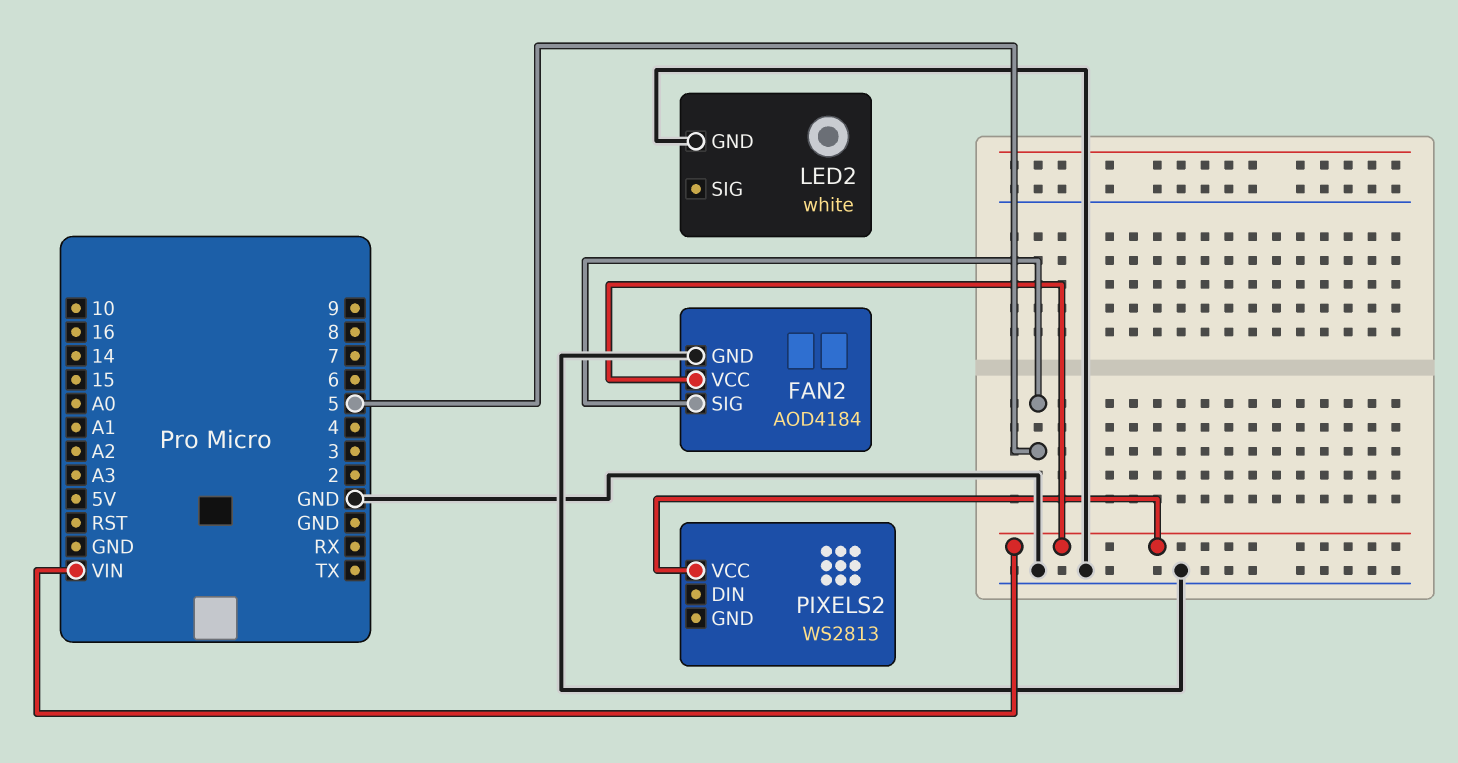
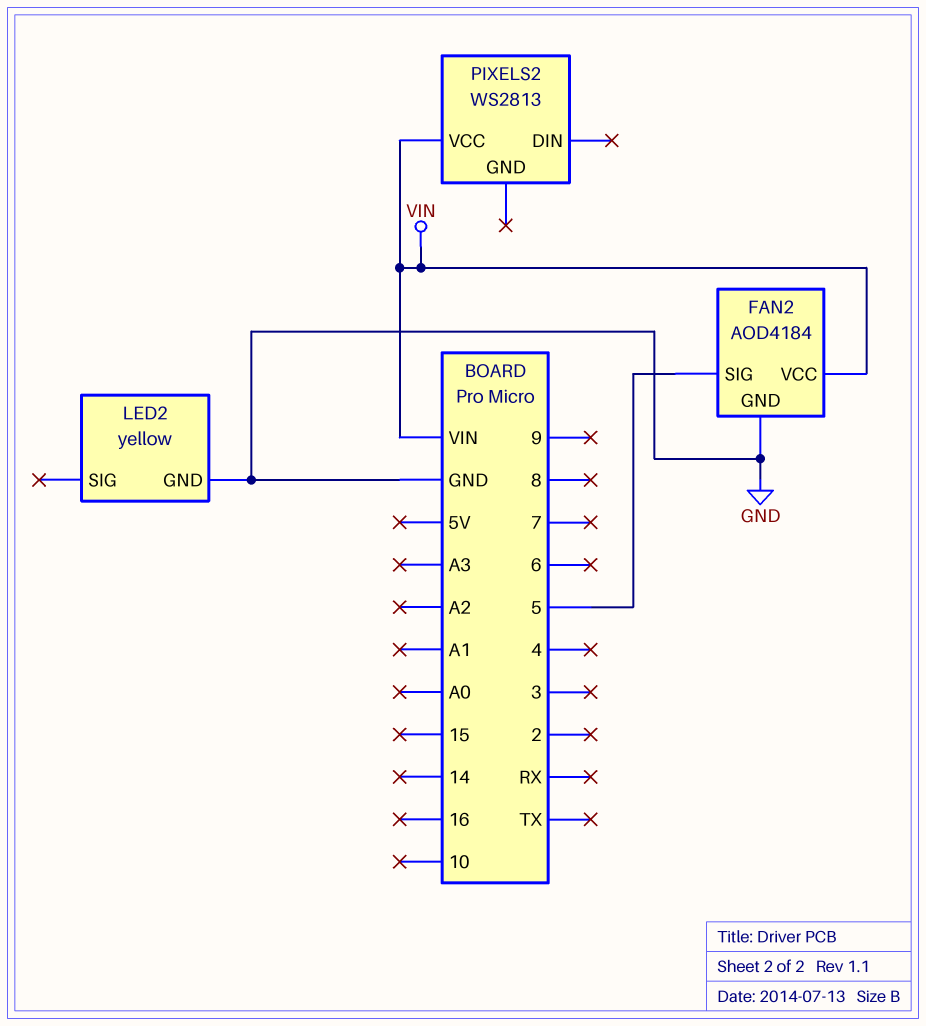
LED2: white -> yellow

